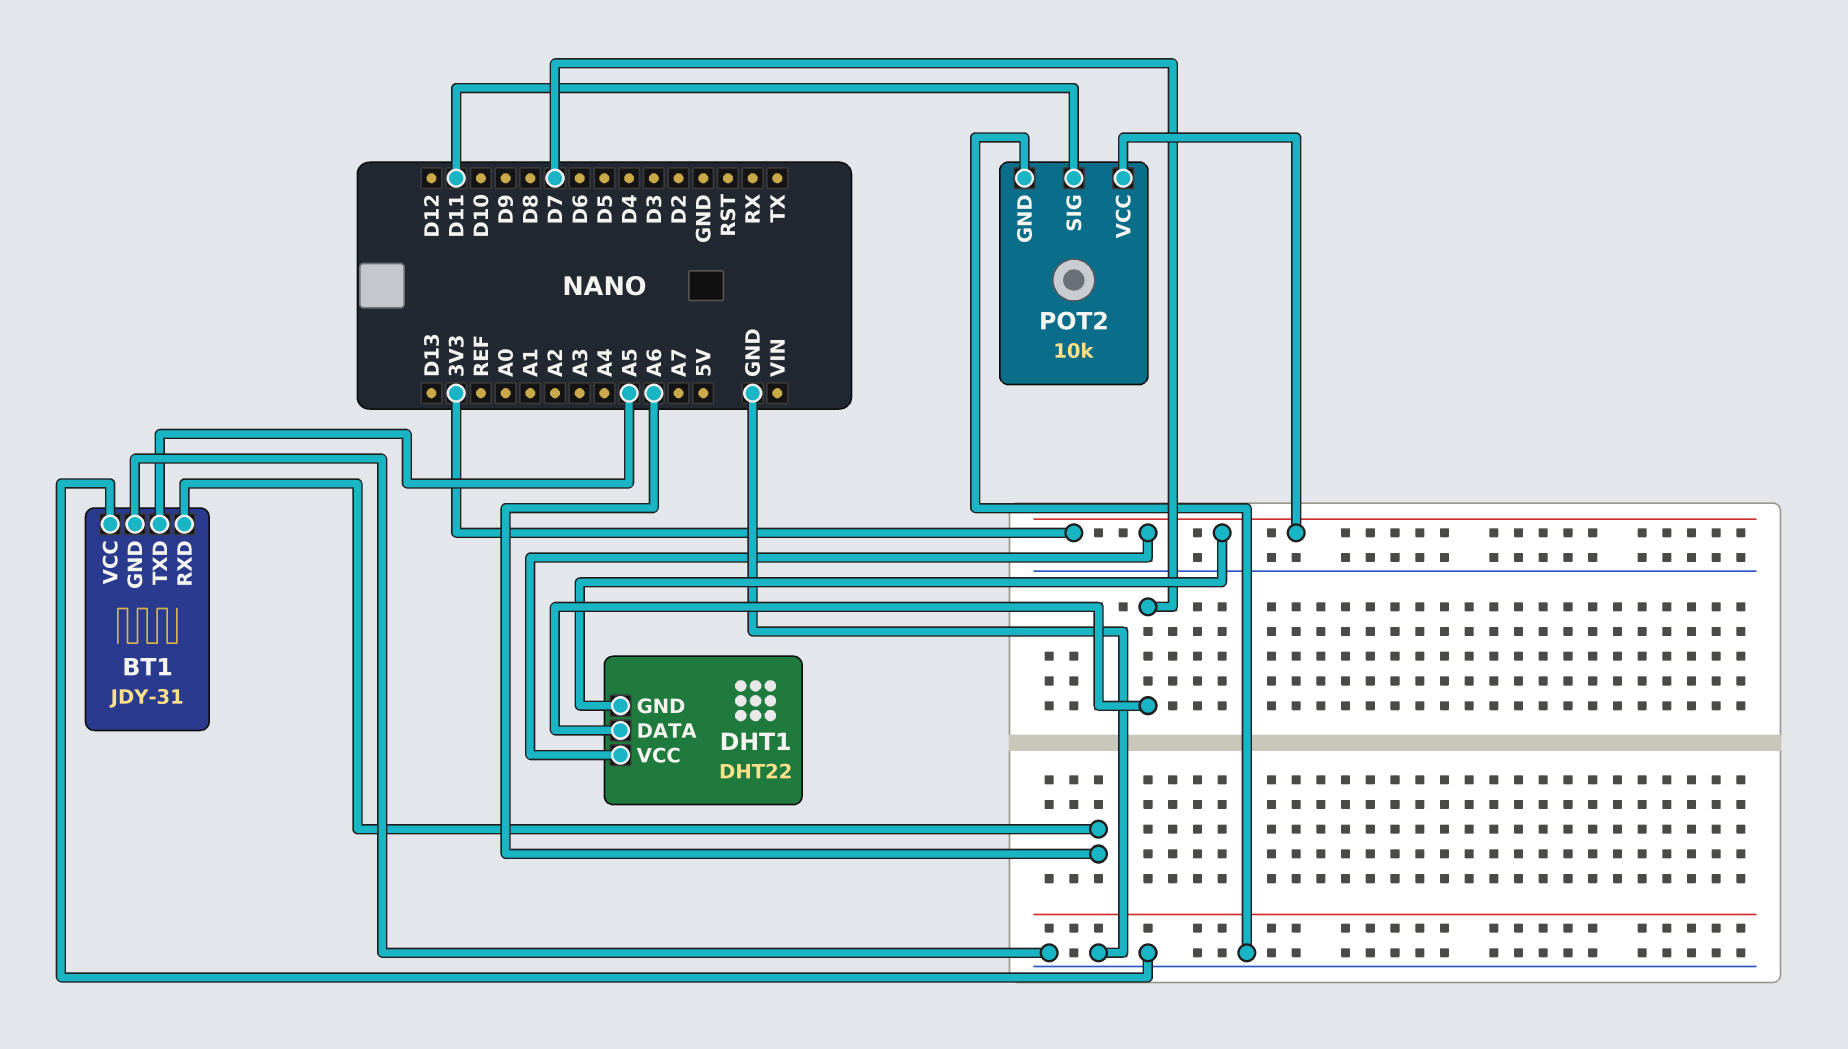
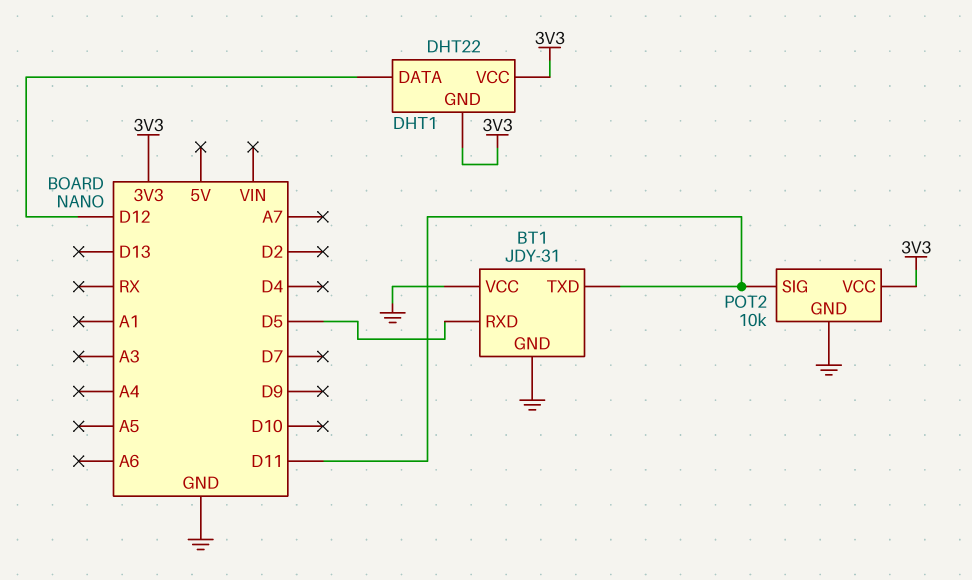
BT1 pin RXD: A6 -> D5
BT1 pin TXD: A5 -> D11
DHT1 pin DATA: D7 -> D12

